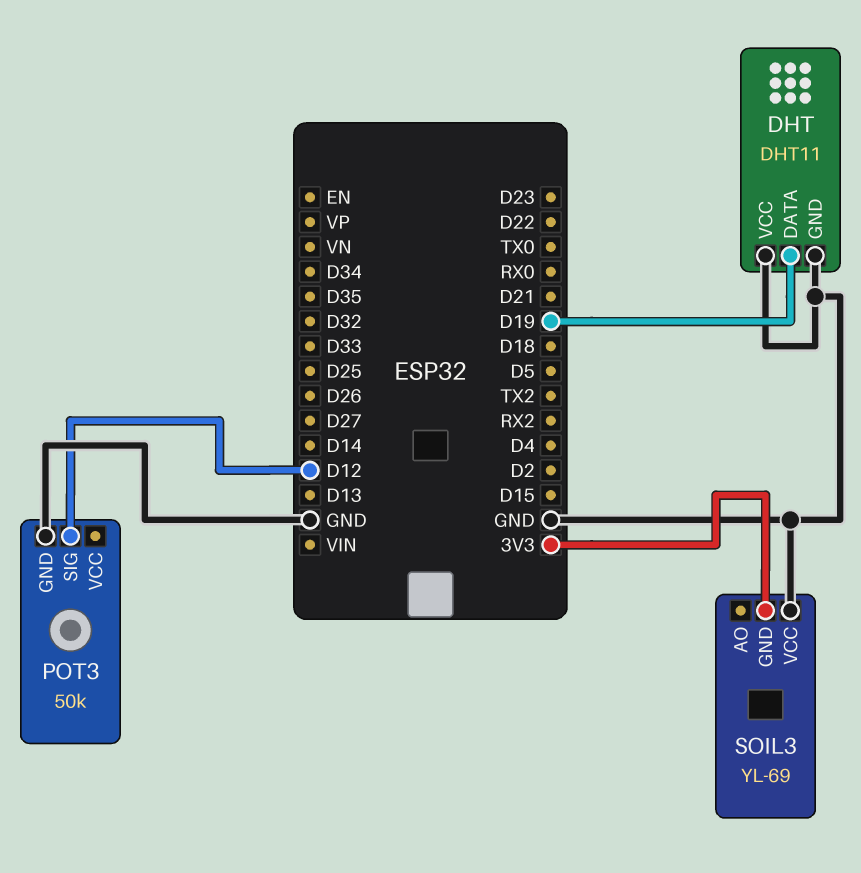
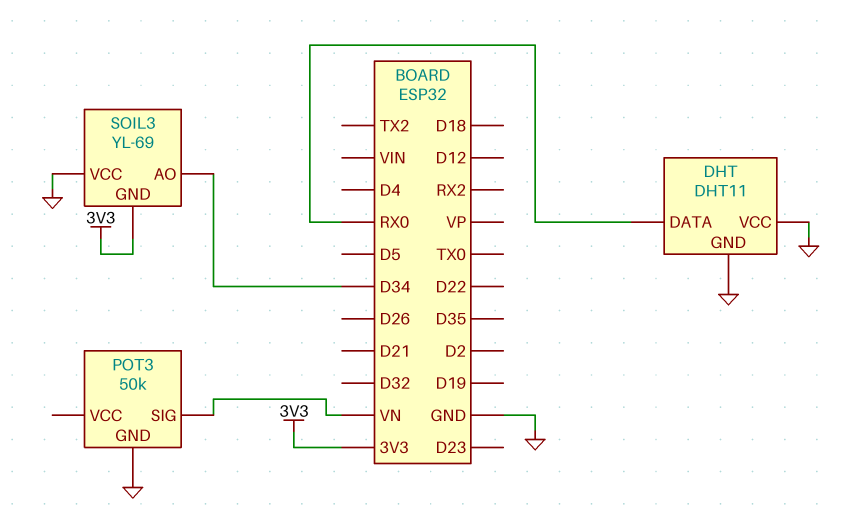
DHT pin DATA: D19 -> RX0
POT3 pin SIG: D12 -> VN
SOIL3 pin AO: none -> D34

